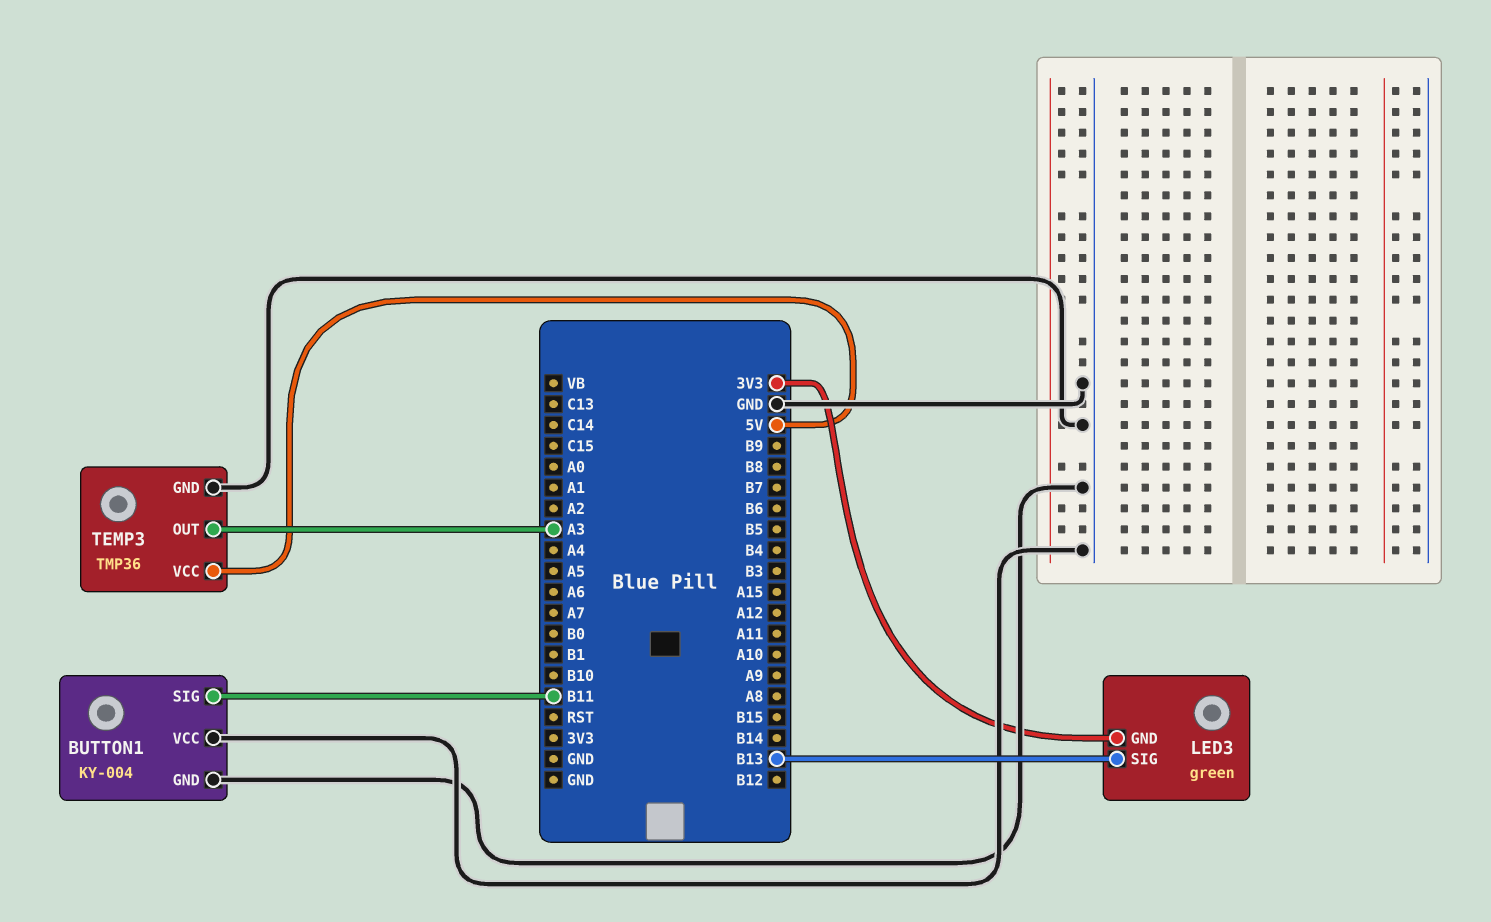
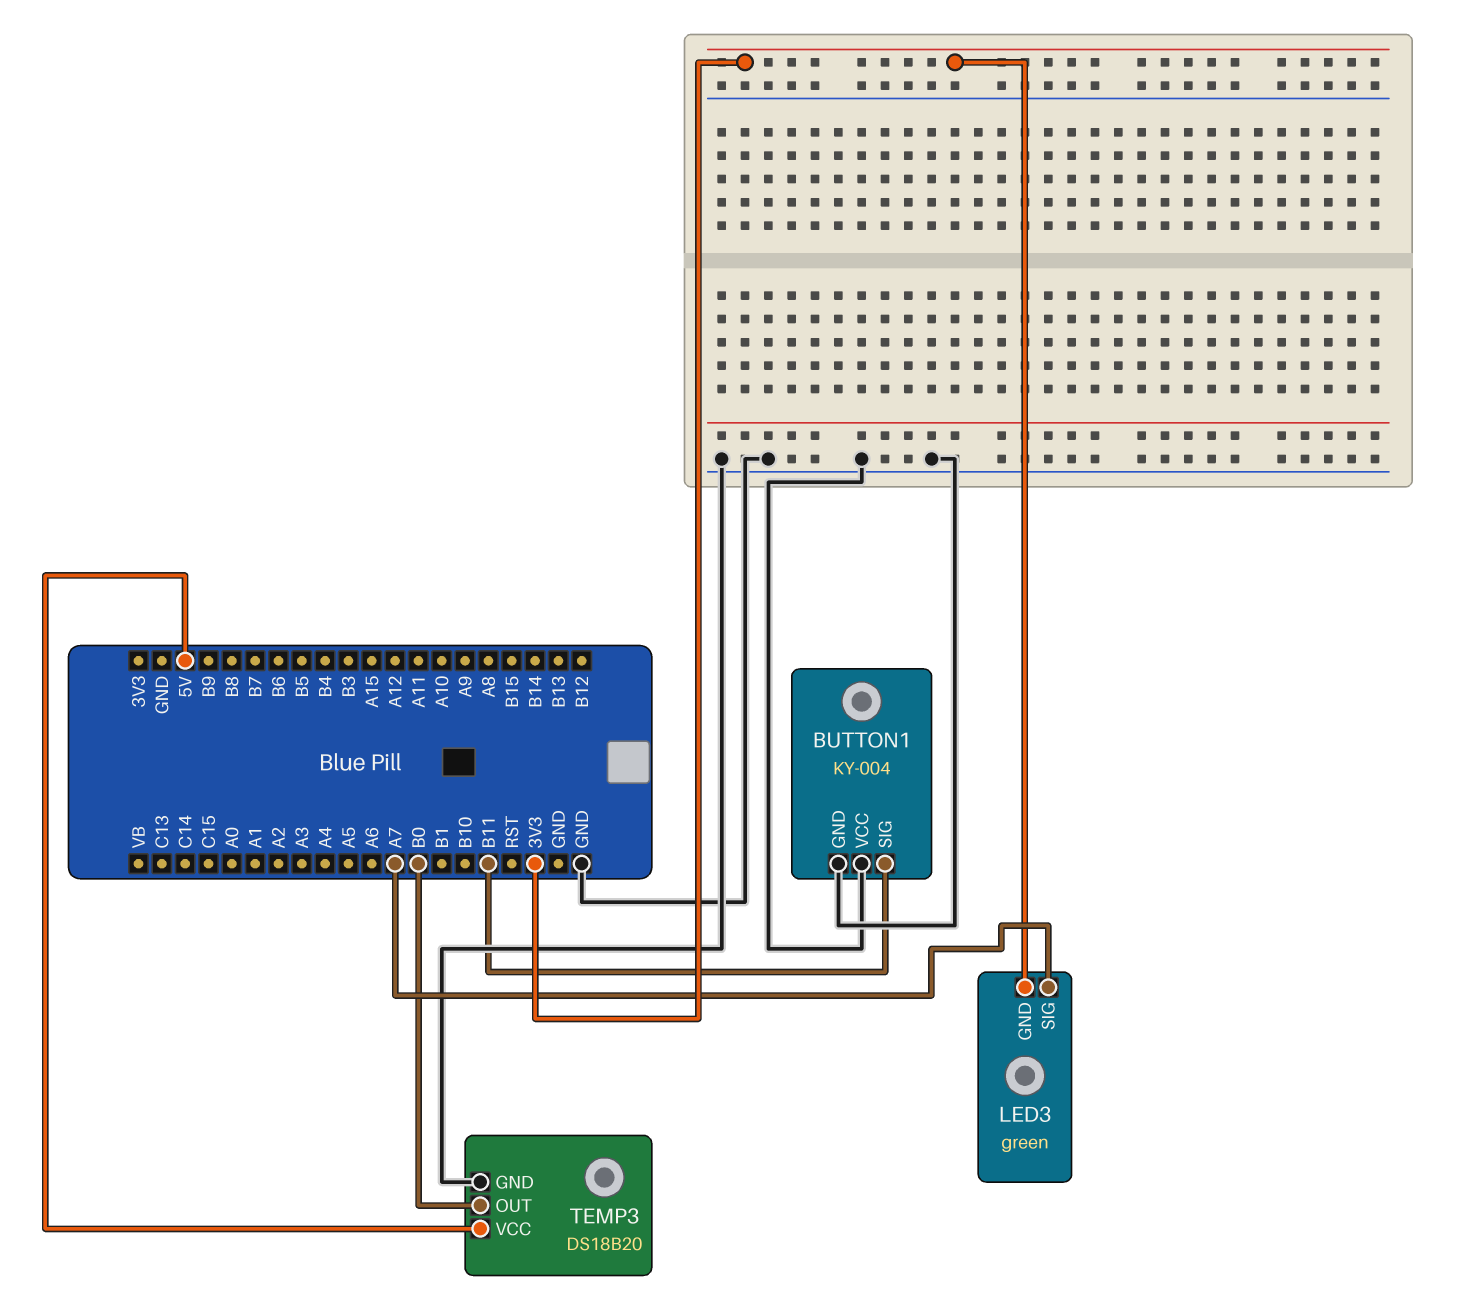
LED3 pin SIG: B13 -> A7
TEMP3: TMP36 -> DS18B20
TEMP3 pin OUT: A3 -> B0

